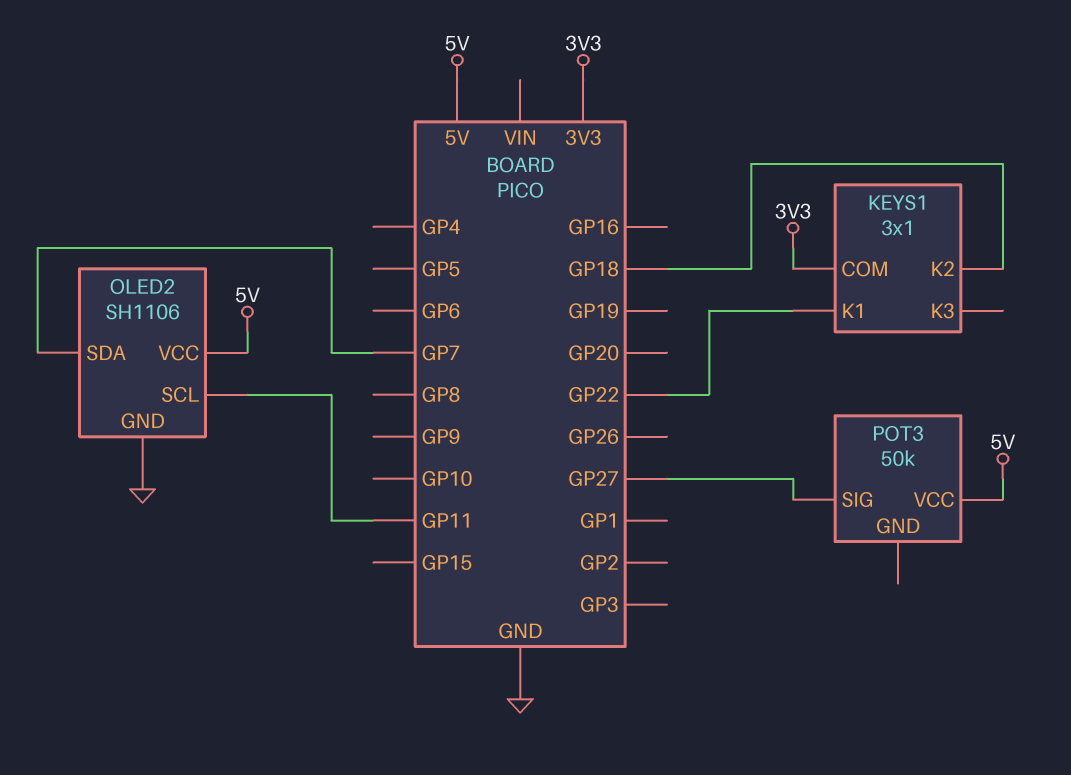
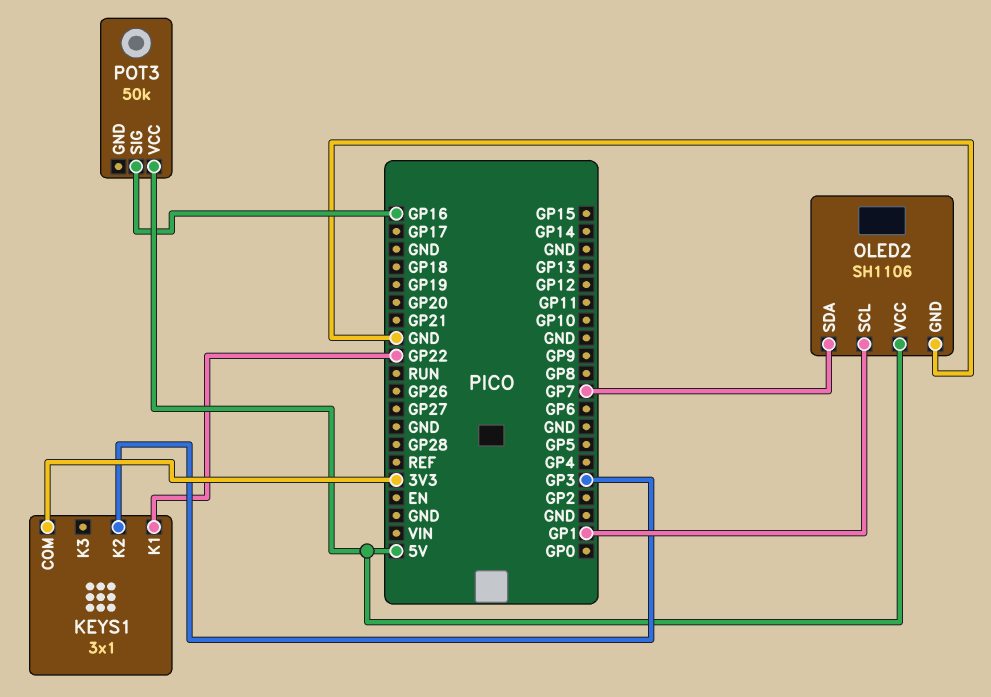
KEYS1 pin K2: GP18 -> GP3
OLED2 pin SCL: GP11 -> GP1
POT3 pin SIG: GP27 -> GP16

